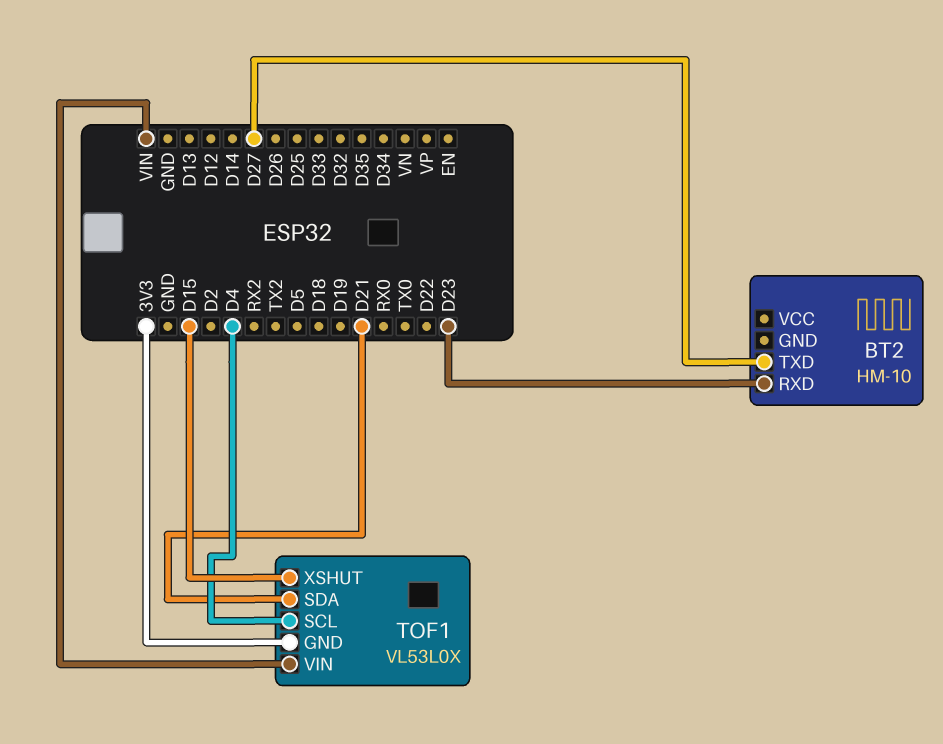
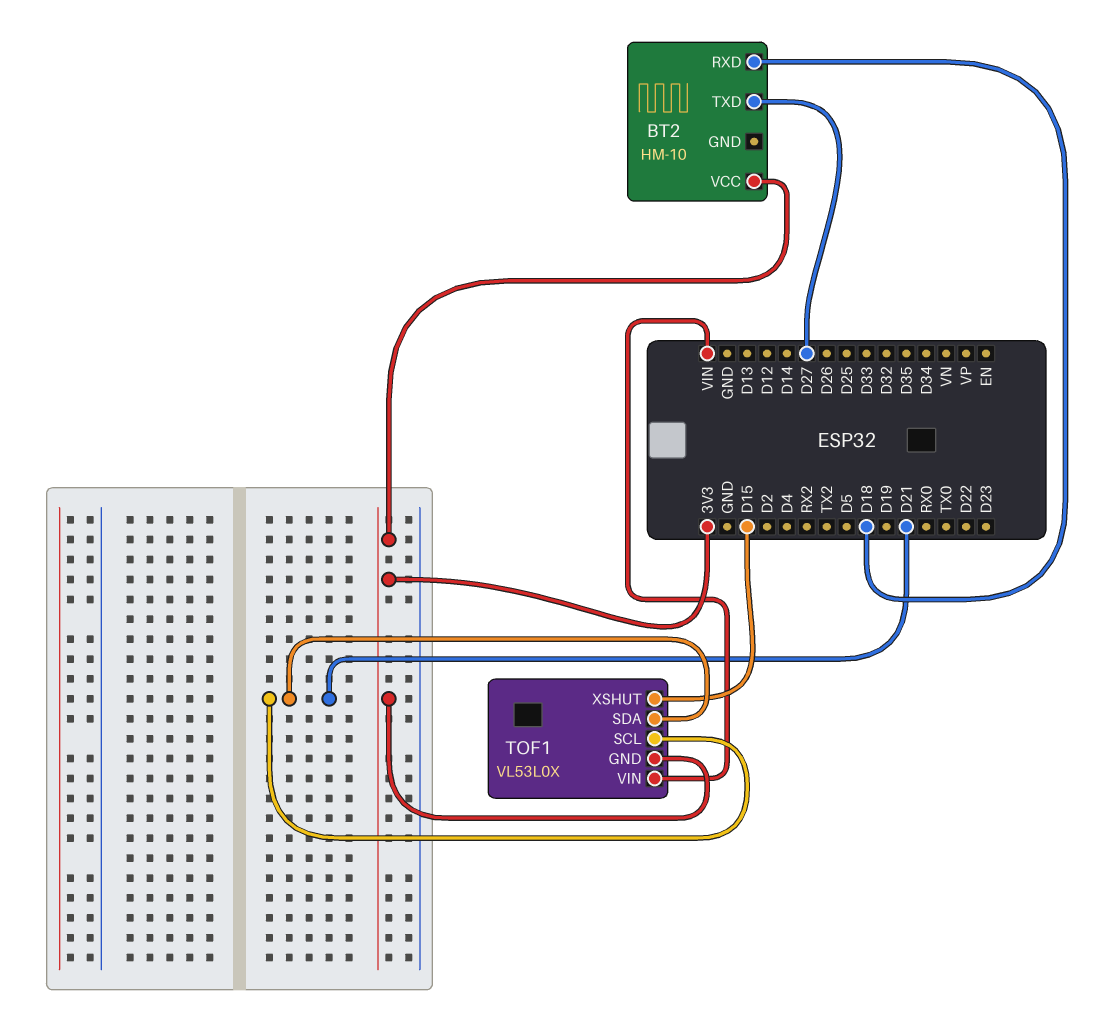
BT2 pin RXD: D23 -> D18
BT2 pin VCC: none -> 3V3
TOF1 pin SCL: D4 -> D21

